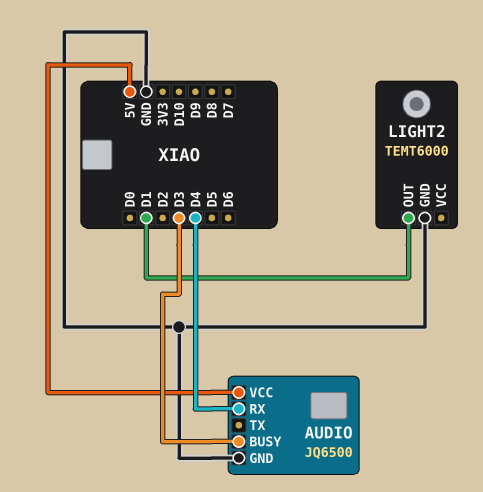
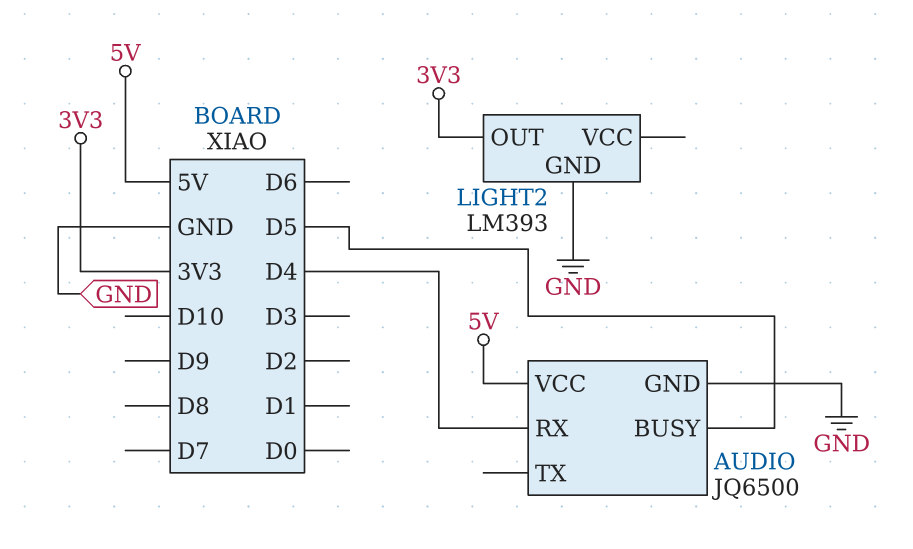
AUDIO pin BUSY: D3 -> D5
LIGHT2: TEMT6000 -> LM393
LIGHT2 pin OUT: D1 -> 3V3

